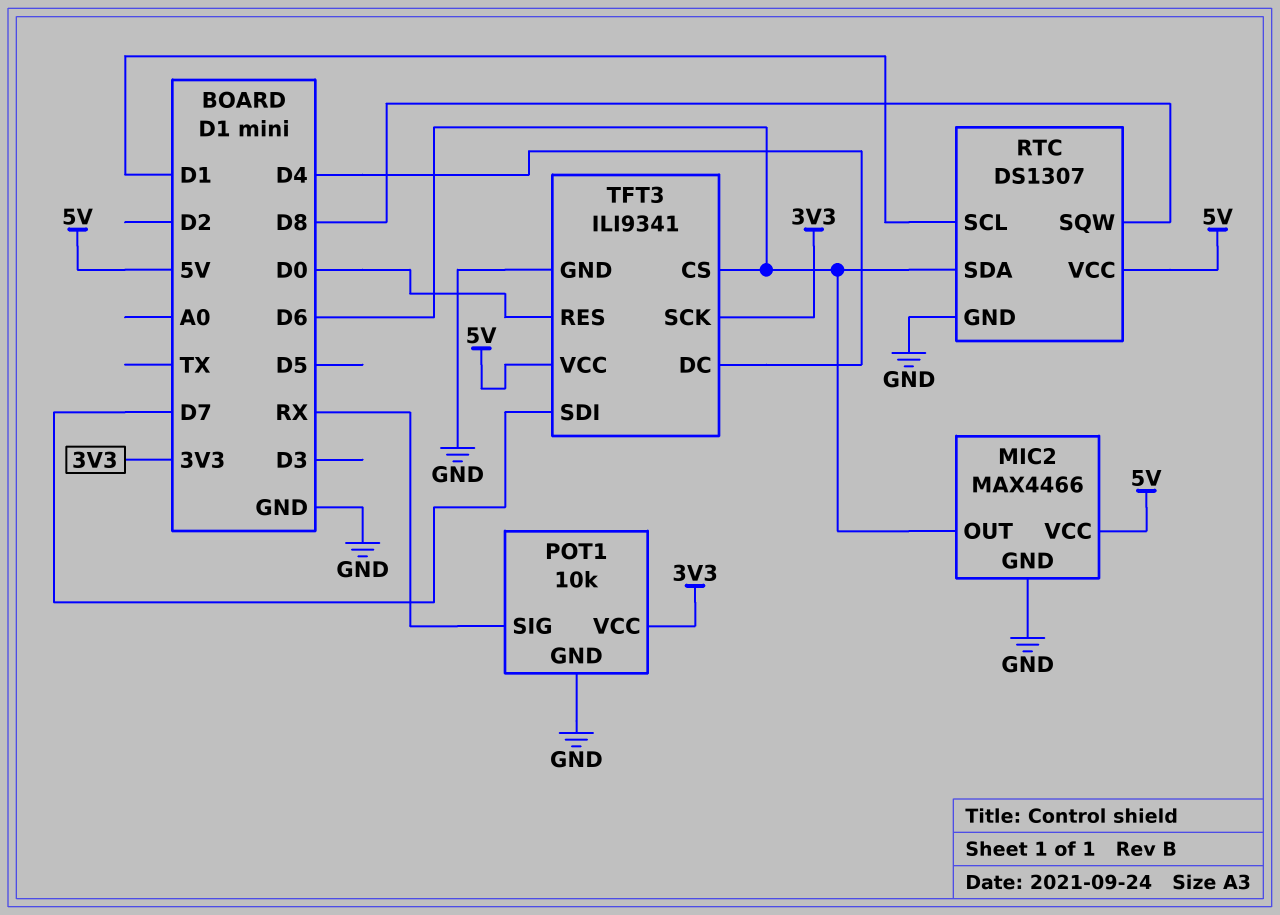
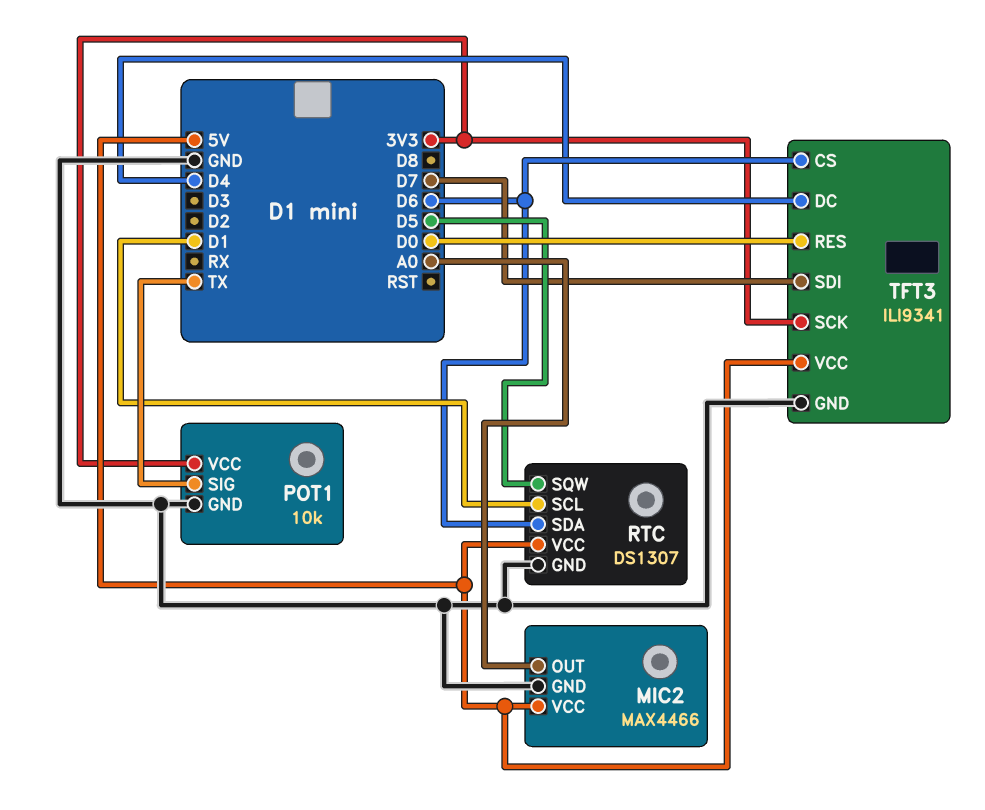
MIC2 pin OUT: D6 -> A0
POT1 pin SIG: RX -> TX
RTC pin SQW: D8 -> D5

